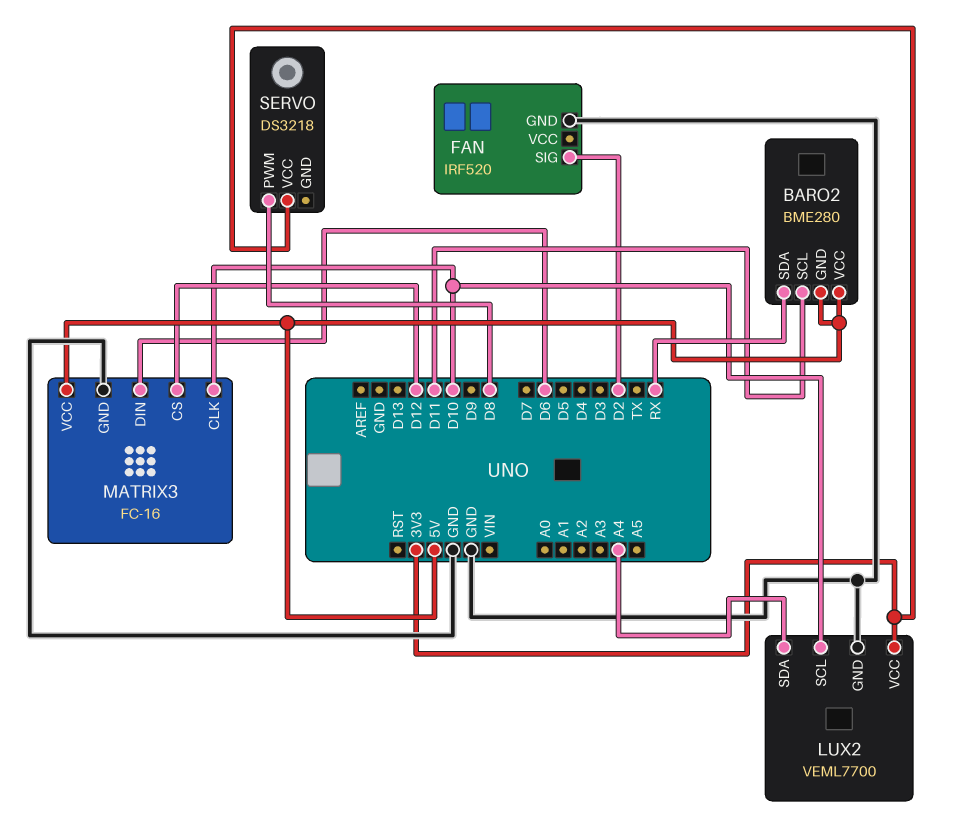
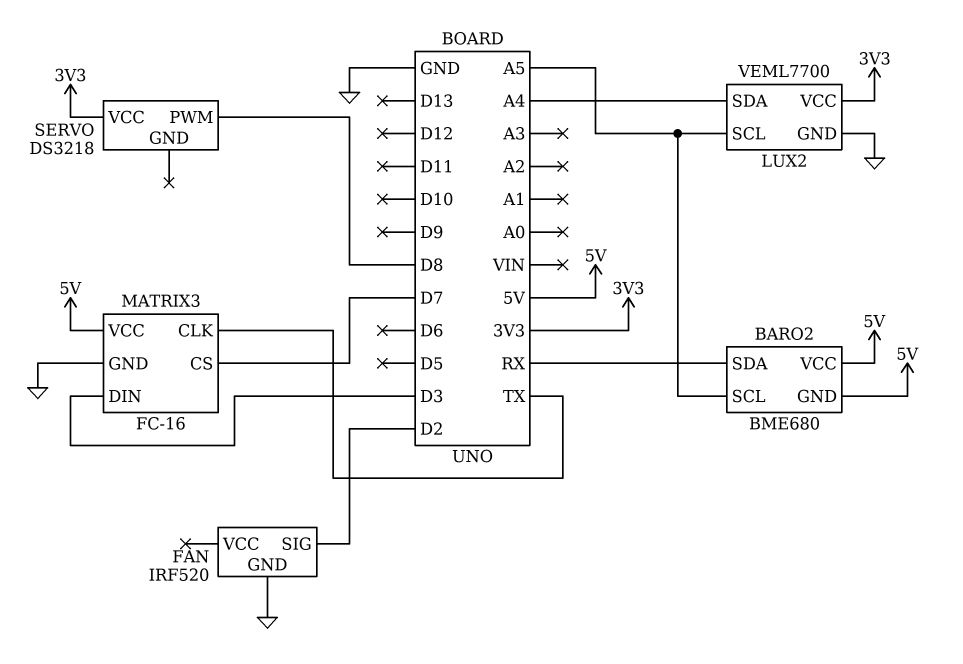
BARO2: BME280 -> BME680
BARO2 pin SCL: D11 -> A5
LUX2 pin SCL: D10 -> A5
MATRIX3 pin CLK: D10 -> TX
MATRIX3 pin CS: D12 -> D7
MATRIX3 pin DIN: D6 -> D3

